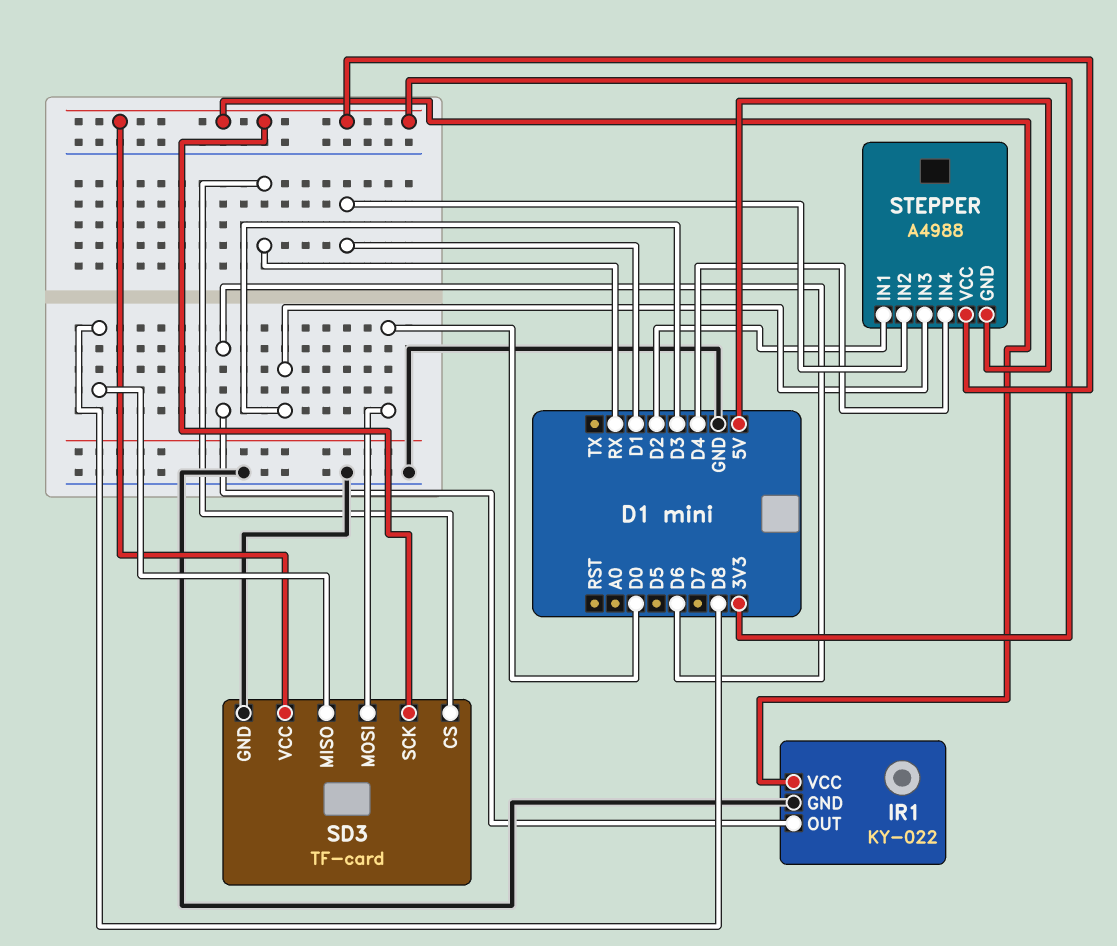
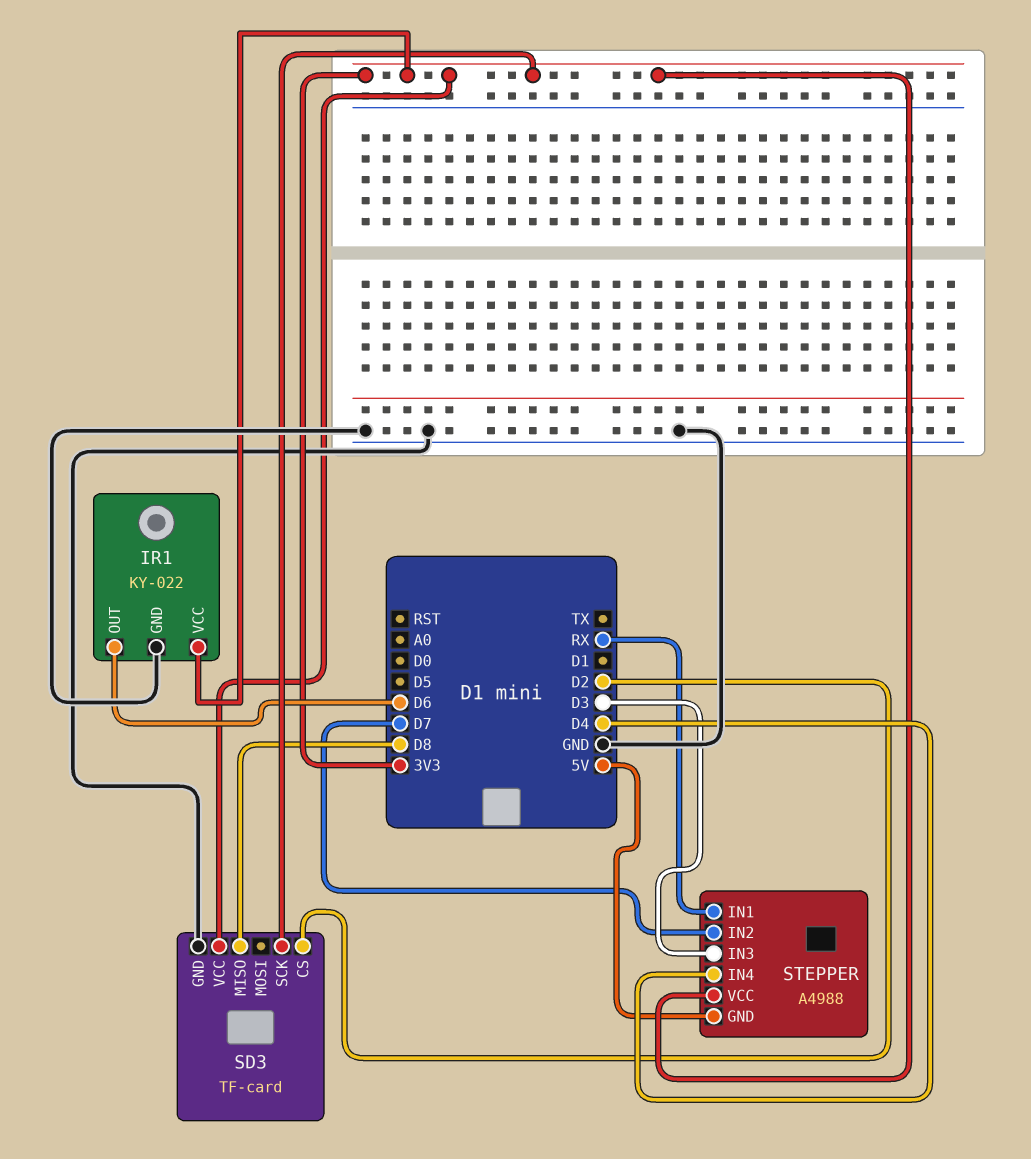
SD3 pin CS: RX -> D2
SD3 pin MOSI: D0 -> none
STEPPER pin IN1: D2 -> RX
STEPPER pin IN2: D1 -> D7

